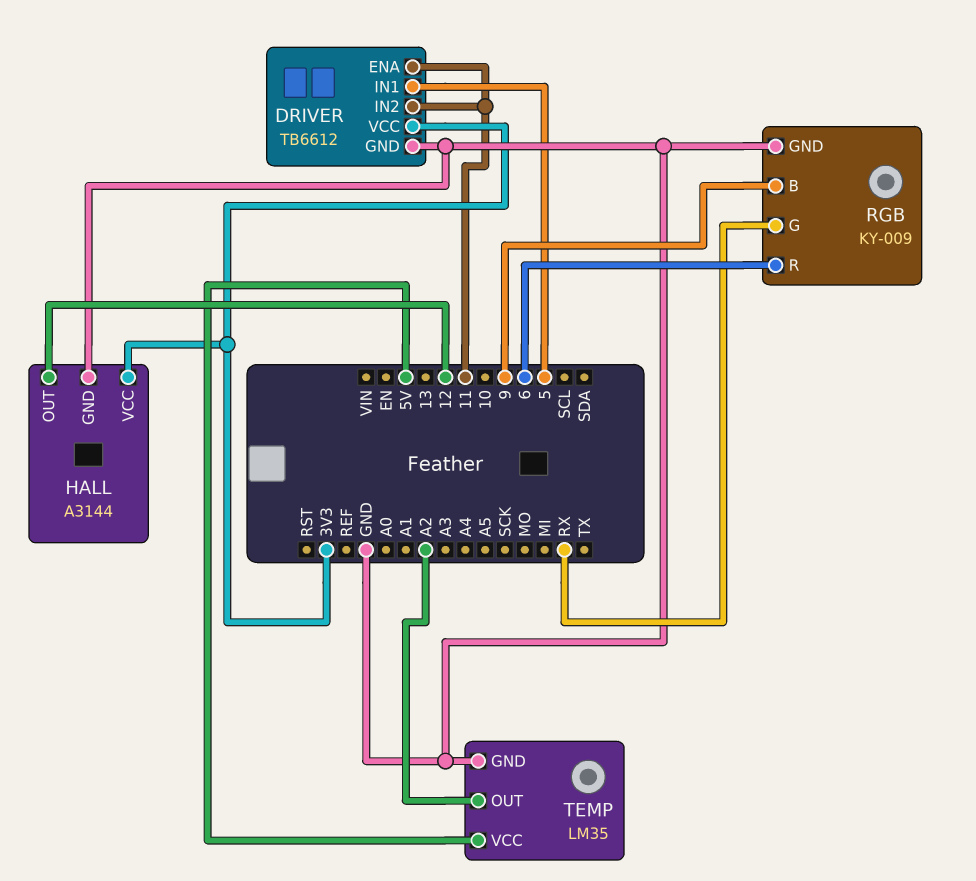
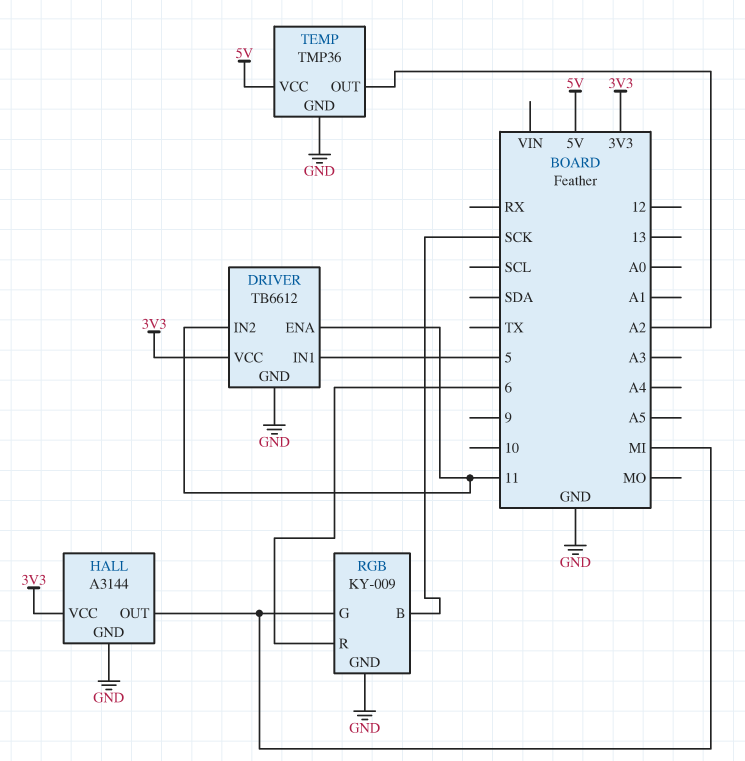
HALL pin OUT: 12 -> MI
RGB pin B: 9 -> SCK
RGB pin G: RX -> MI
TEMP: LM35 -> TMP36

